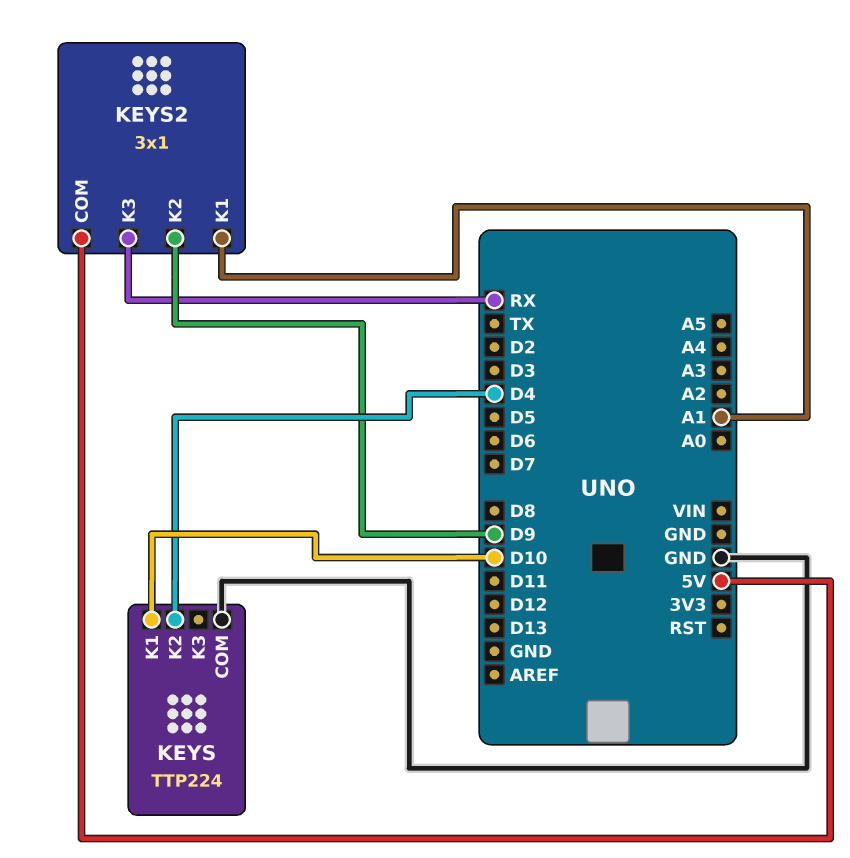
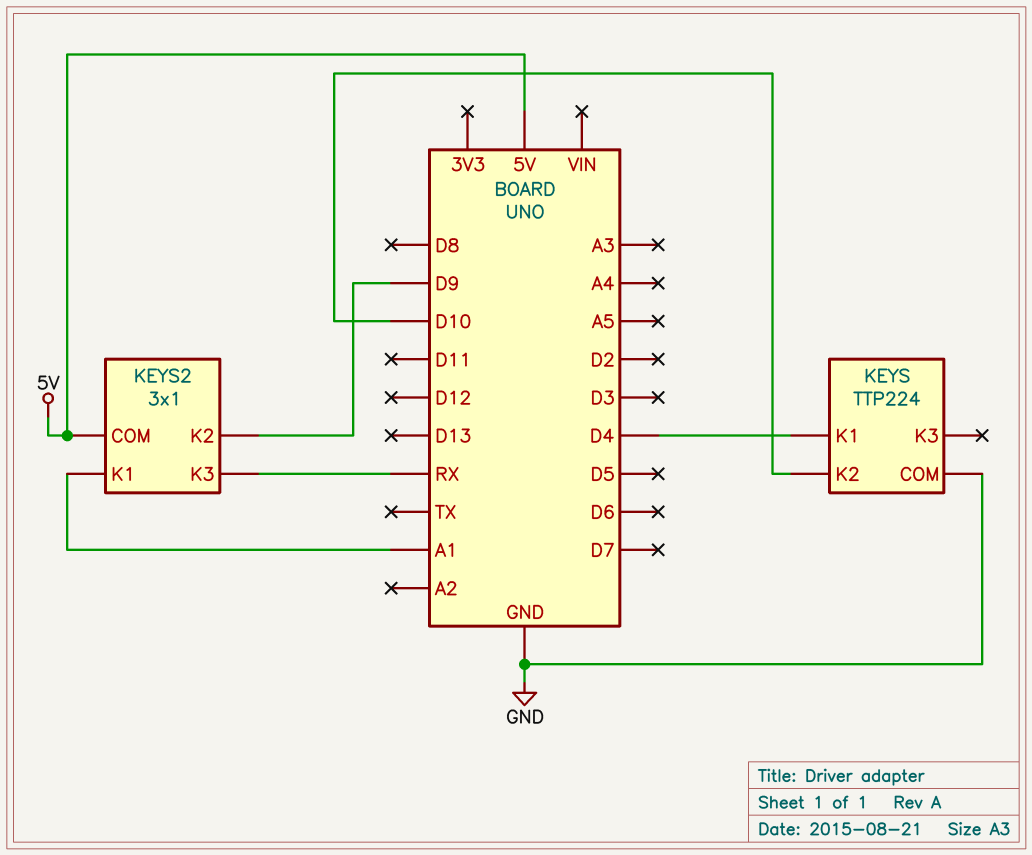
KEYS pin K1: D10 -> D4
KEYS pin K2: D4 -> D10

